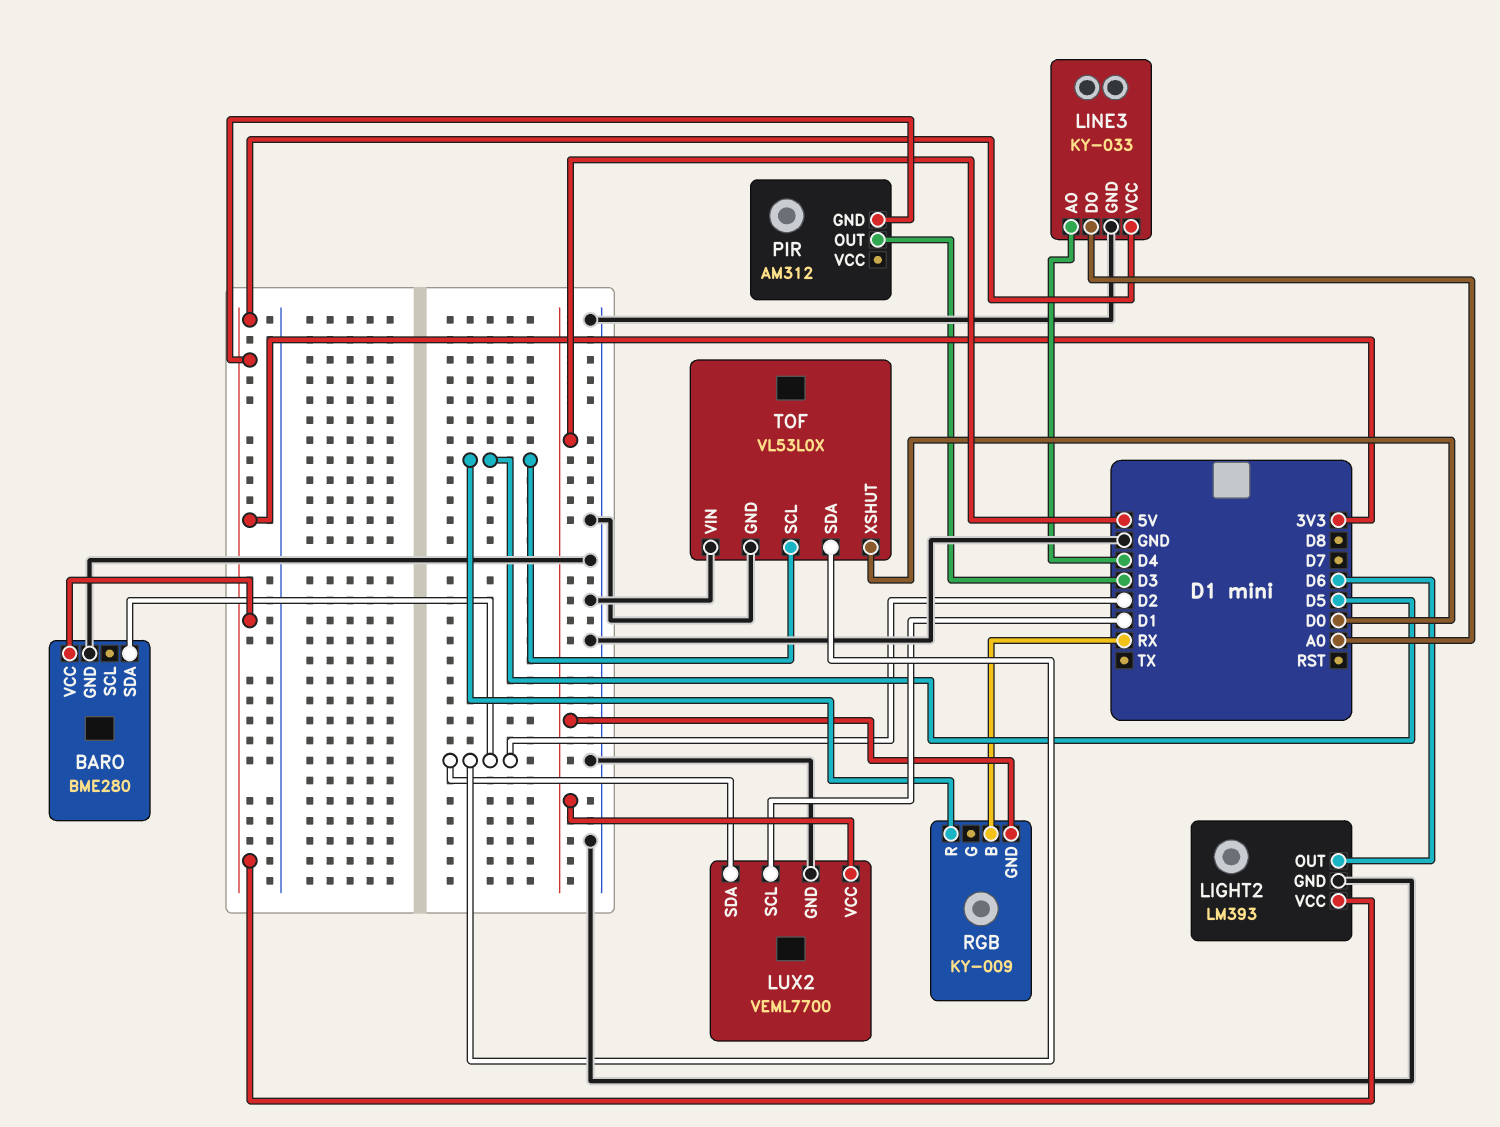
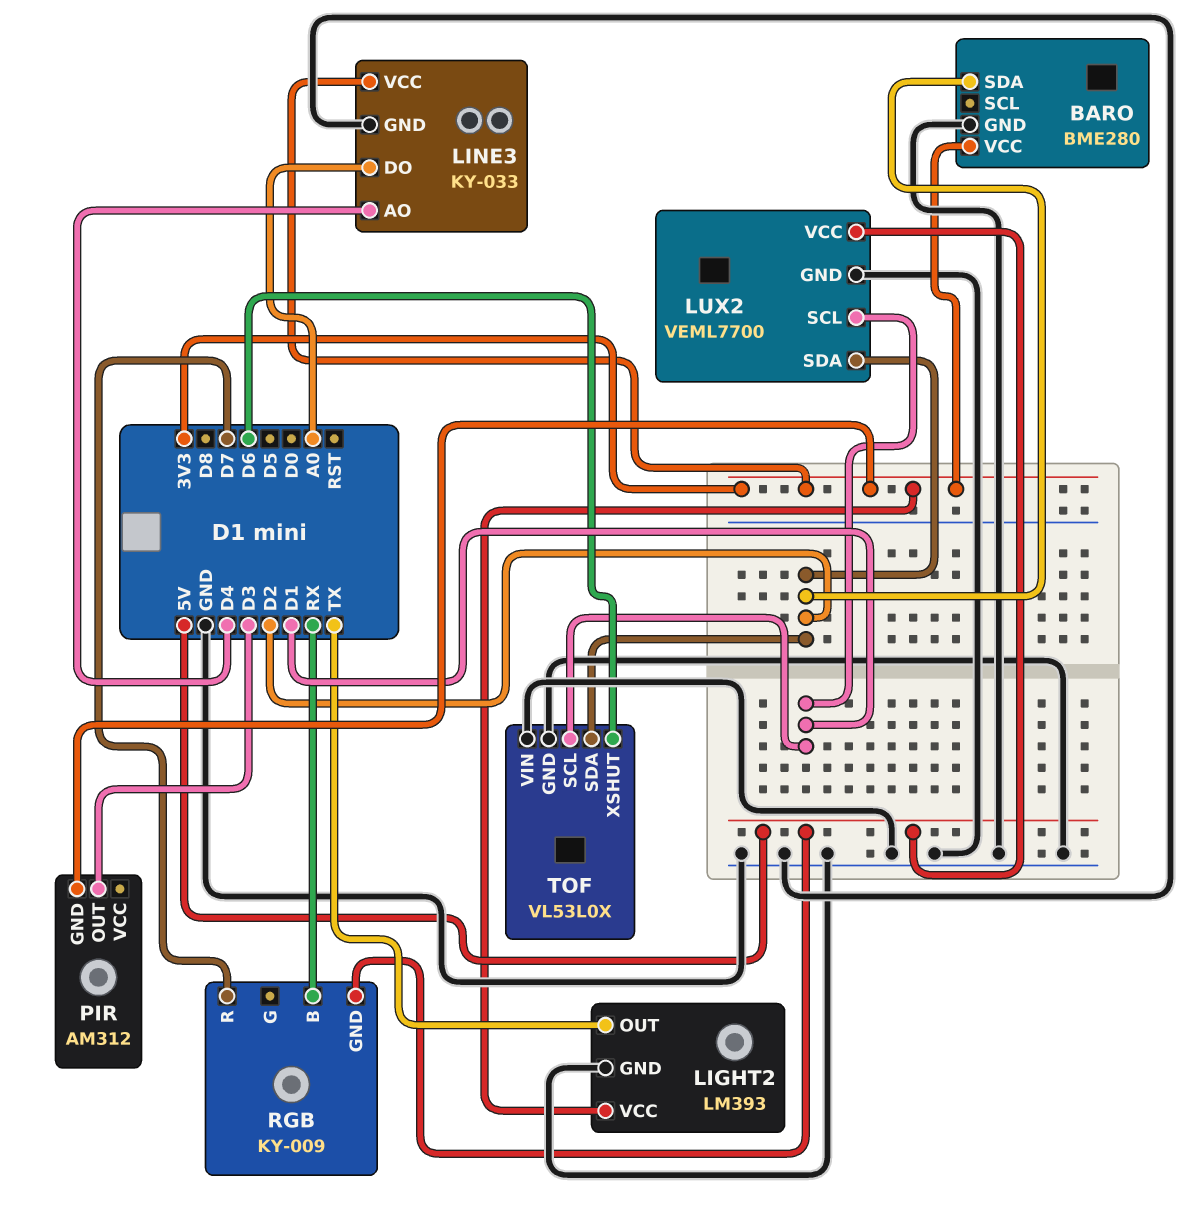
LIGHT2 pin OUT: D6 -> TX
RGB pin R: D5 -> D7
TOF pin SCL: D5 -> D1
TOF pin XSHUT: D0 -> D6

